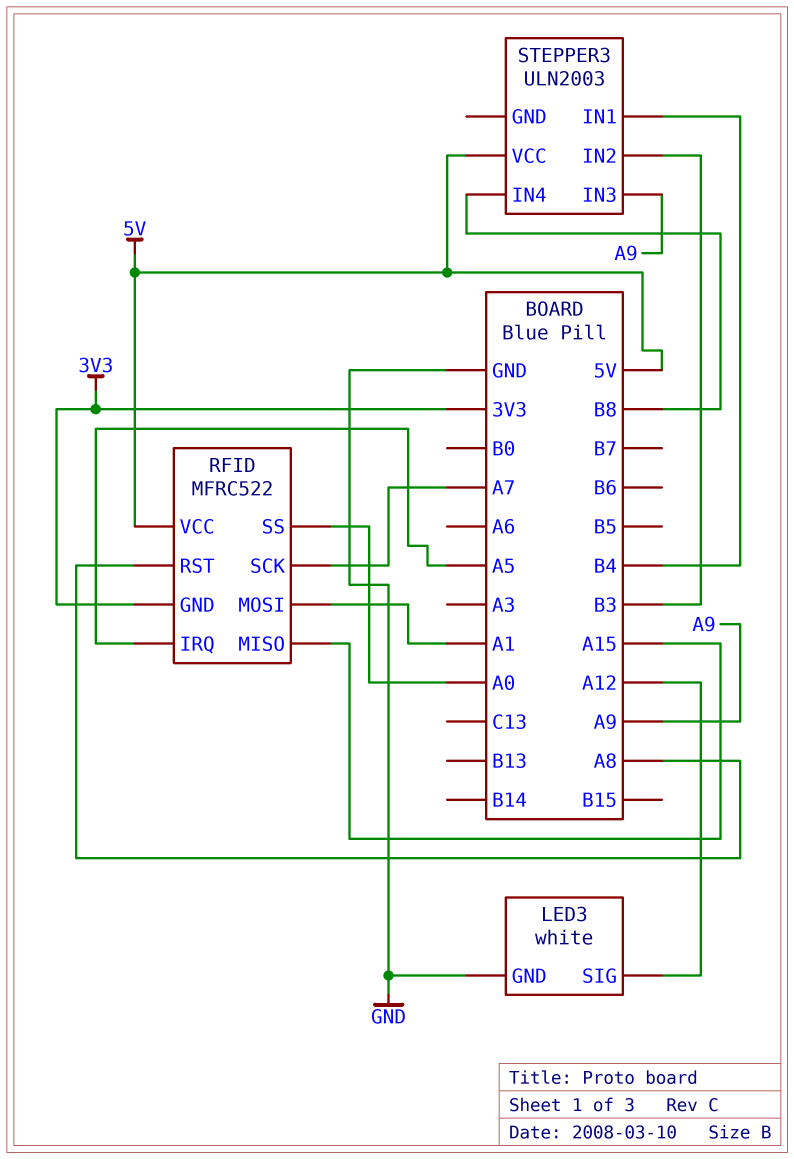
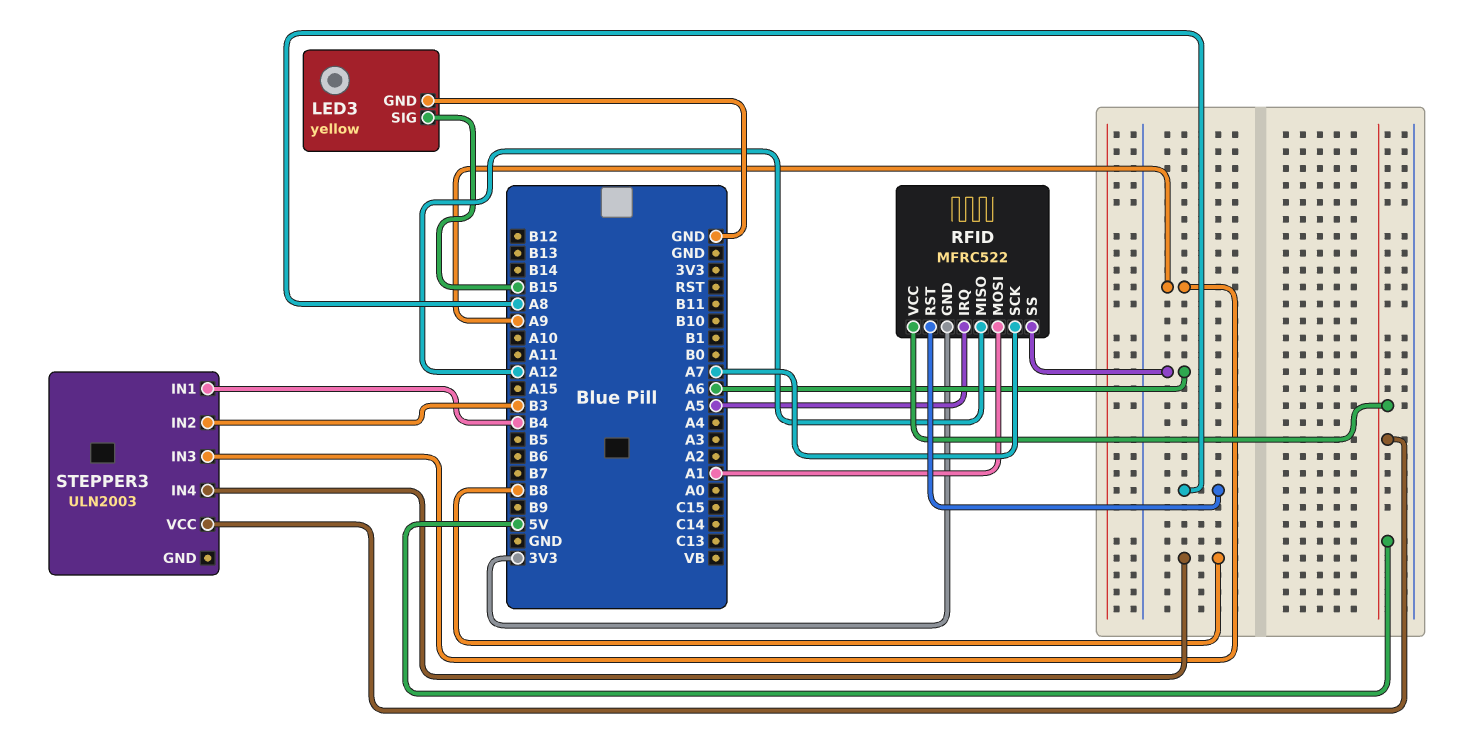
LED3: white -> yellow
LED3 pin SIG: A12 -> B15
RFID pin MISO: A15 -> A12
RFID pin SS: A0 -> A6

